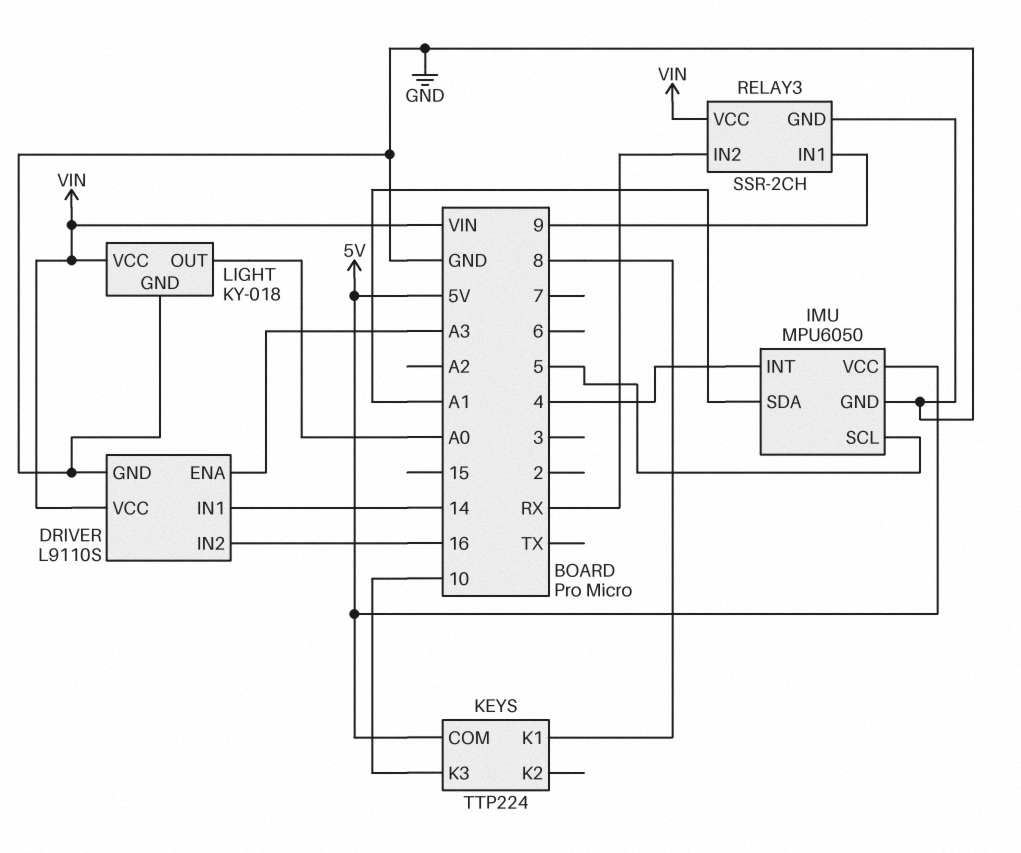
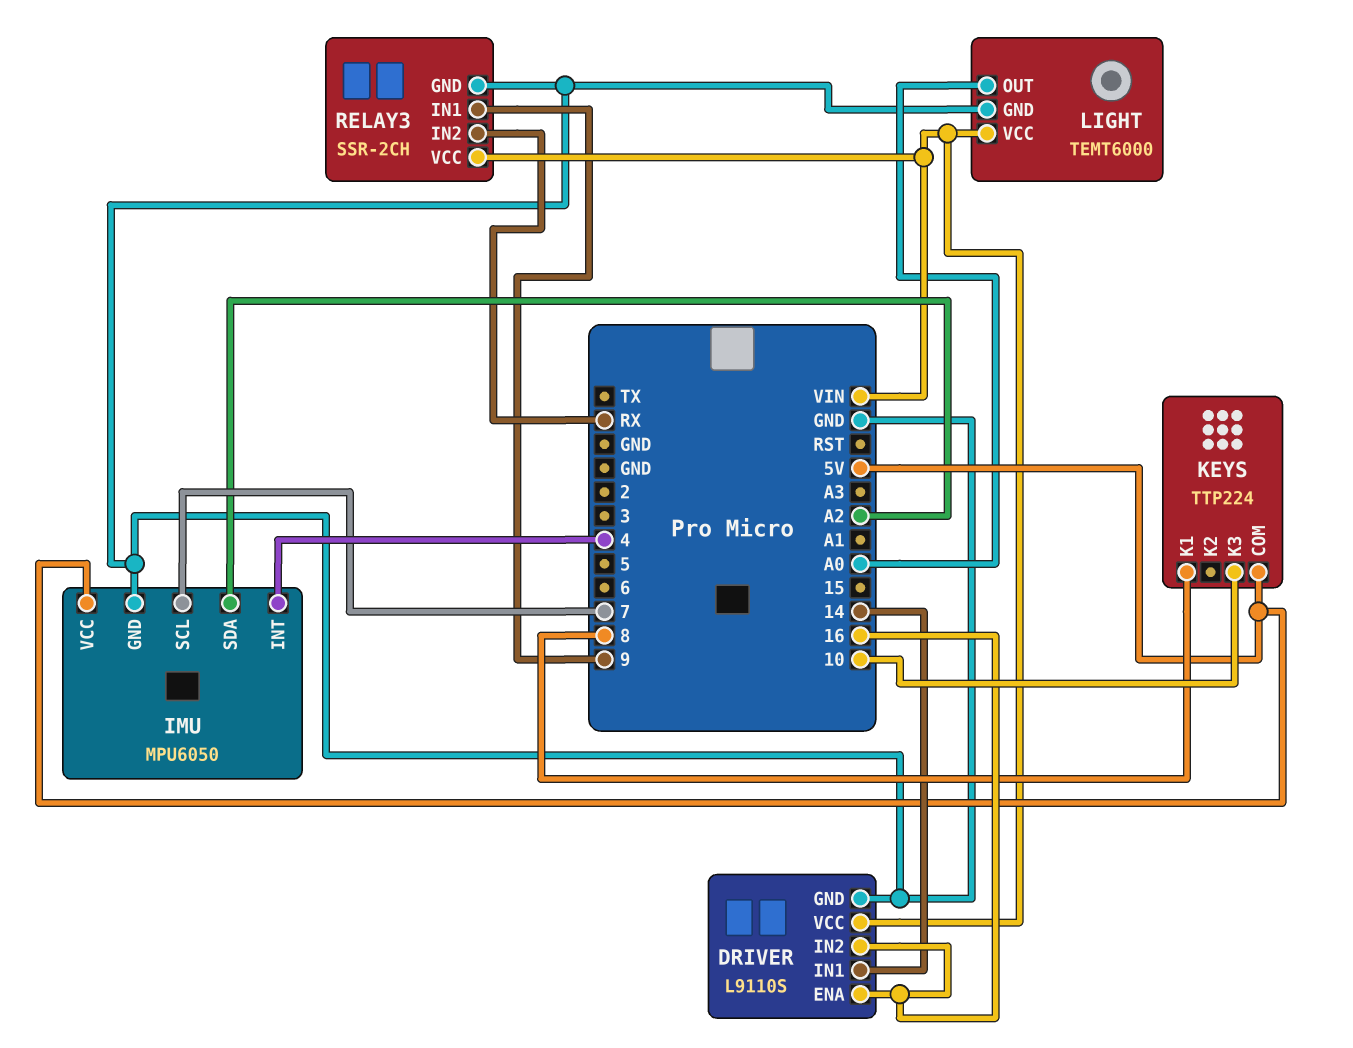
DRIVER pin ENA: A3 -> 16
IMU pin SCL: 5 -> 7
IMU pin SDA: A1 -> A2
LIGHT: KY-018 -> TEMT6000

